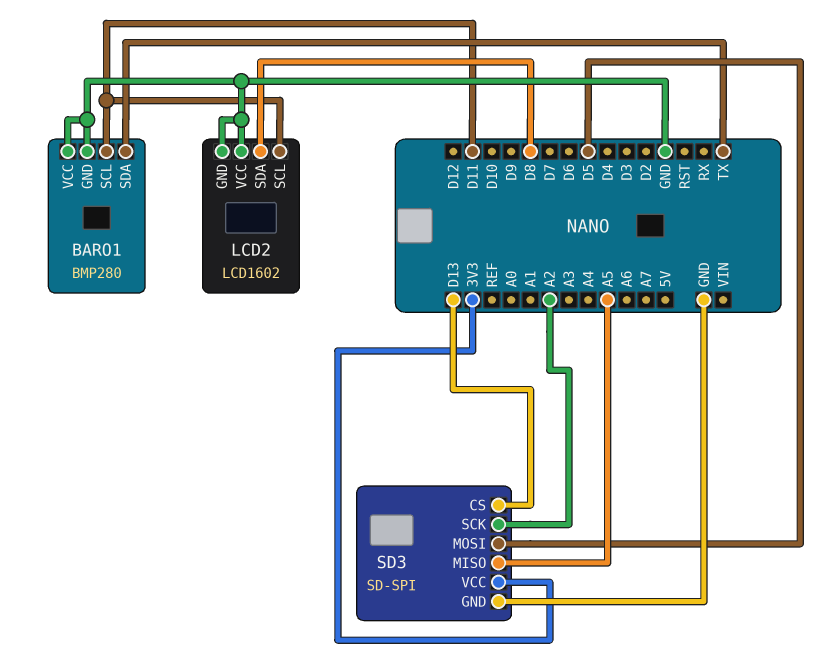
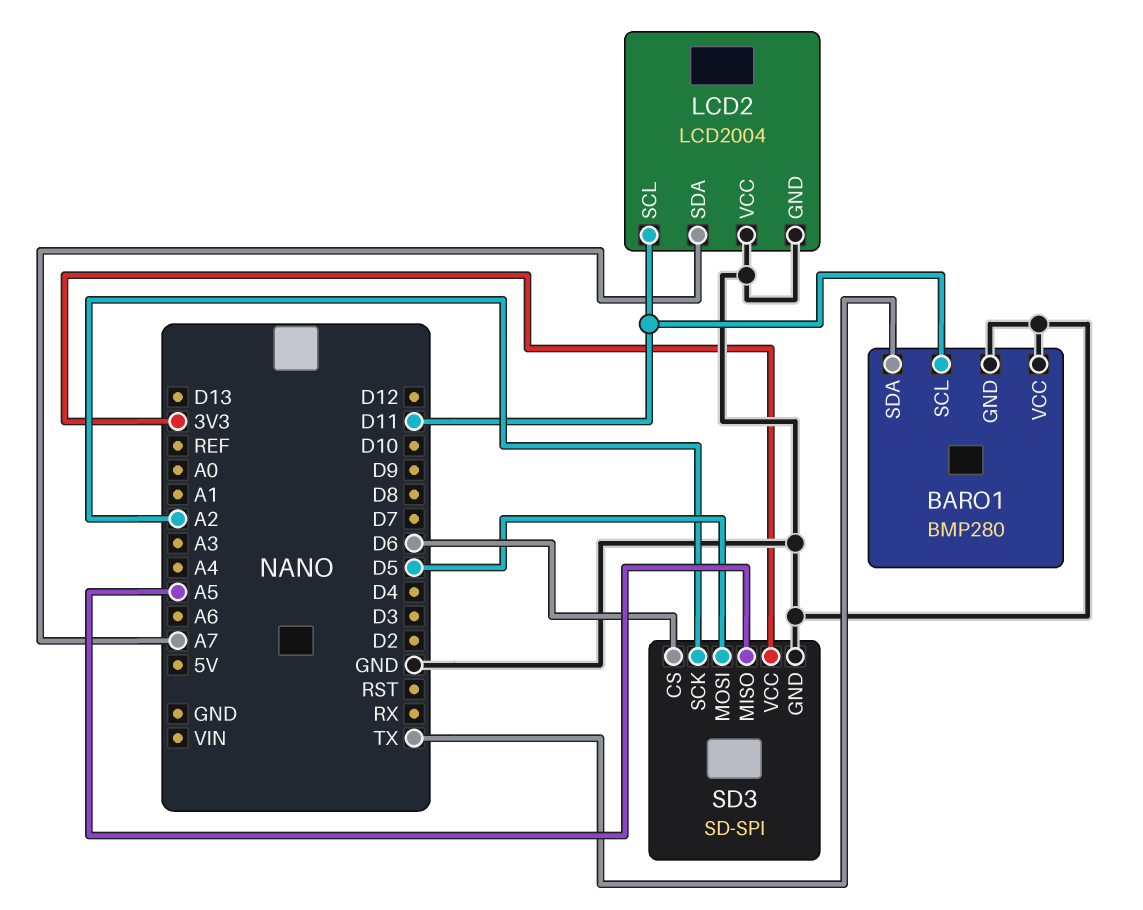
LCD2: LCD1602 -> LCD2004
LCD2 pin SDA: D8 -> A7
SD3 pin CS: D13 -> D6

